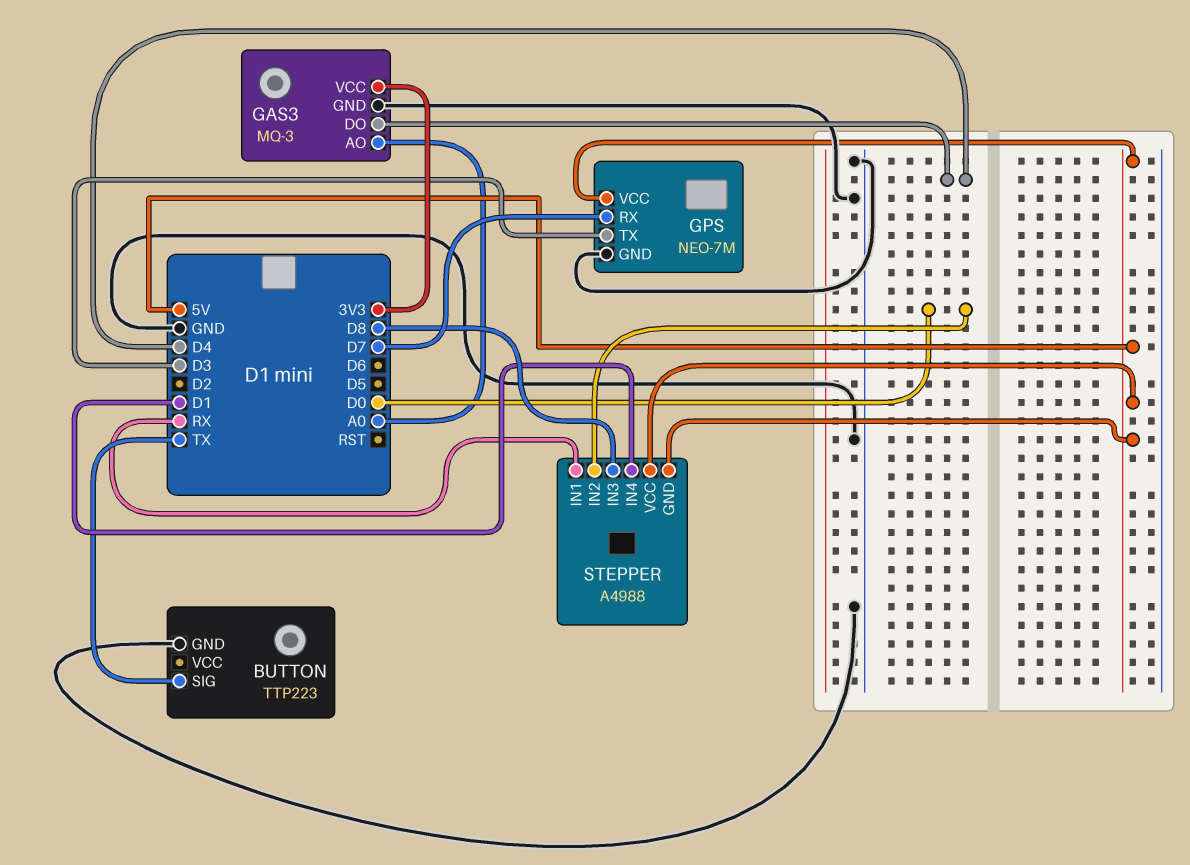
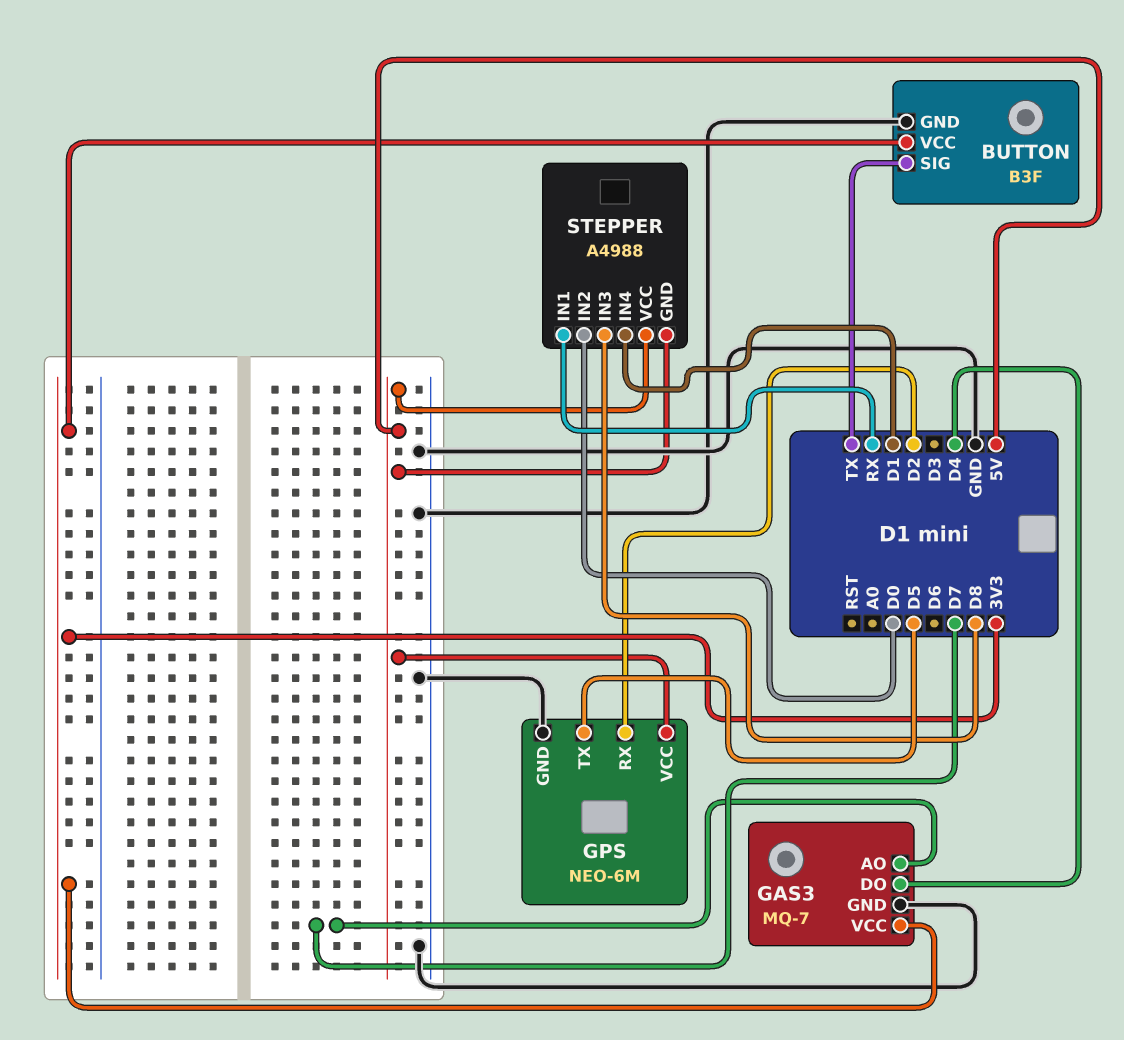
BUTTON: TTP223 -> B3F
BUTTON pin VCC: none -> 3V3
GAS3: MQ-3 -> MQ-7
GAS3 pin AO: A0 -> D7
GPS: NEO-7M -> NEO-6M
GPS pin RX: D7 -> D2
GPS pin TX: D3 -> D5

